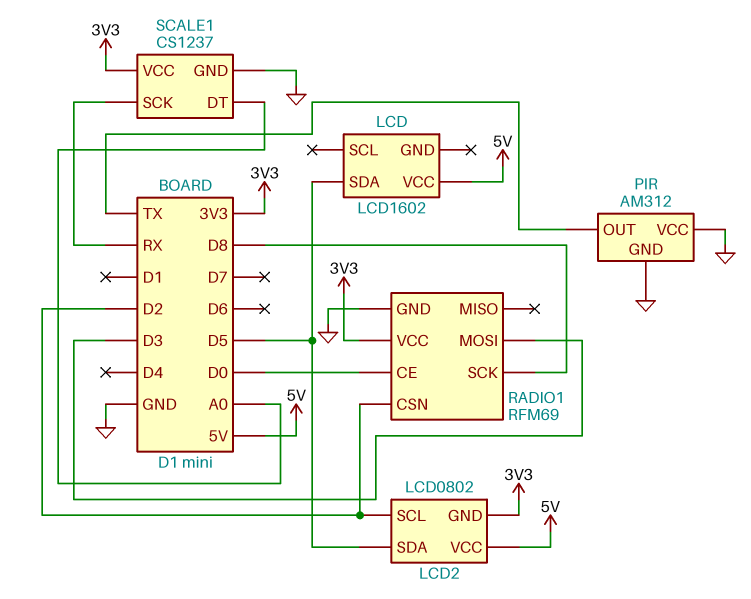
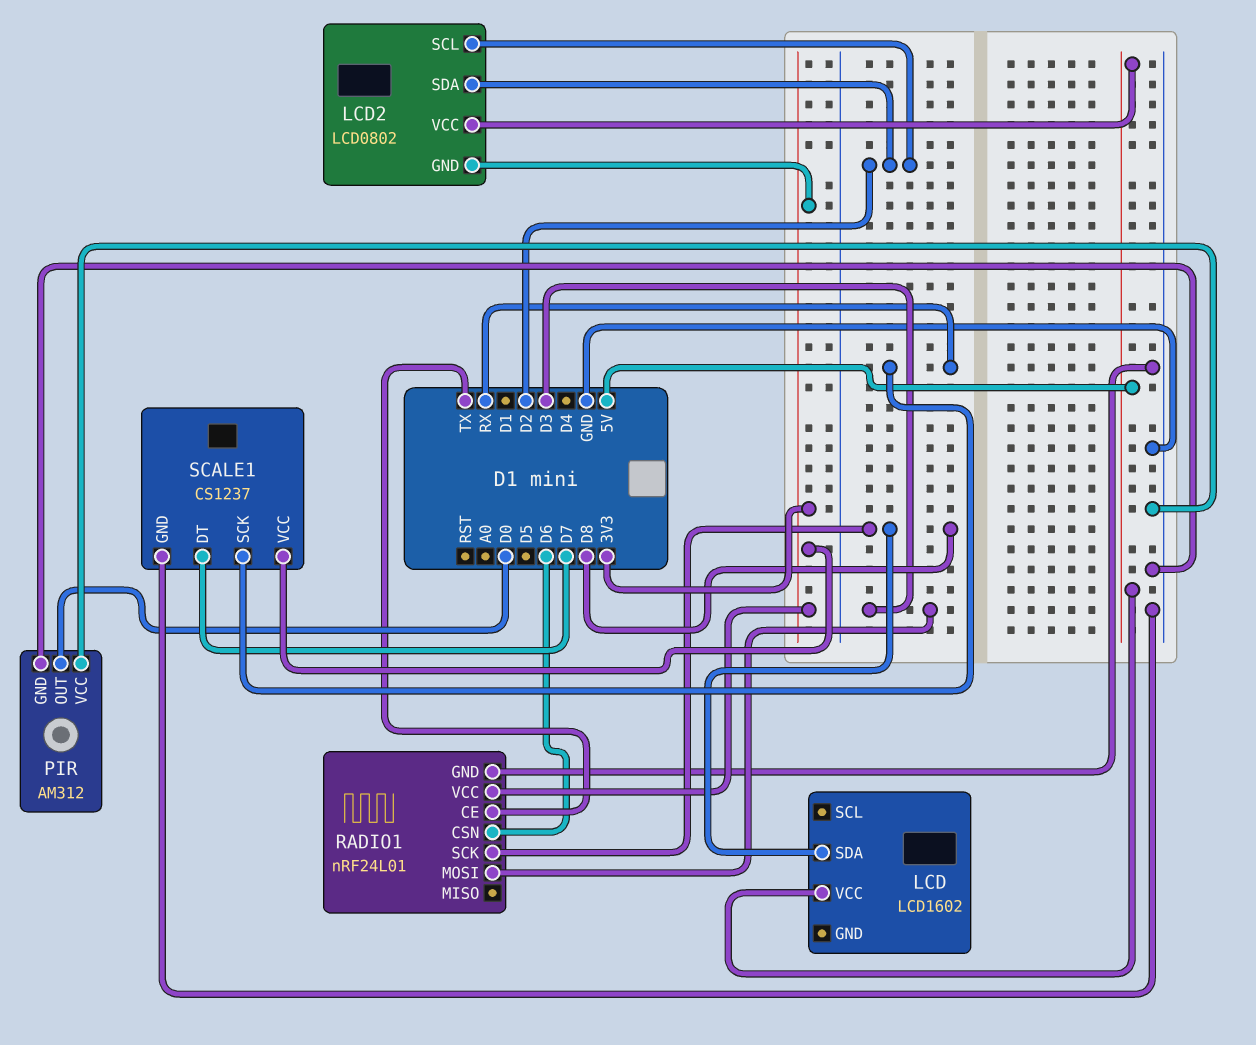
LCD pin SDA: D5 -> D8
LCD2 pin SDA: D5 -> D2
PIR pin OUT: TX -> D0
RADIO1: RFM69 -> nRF24L01
RADIO1 pin CE: D0 -> TX
RADIO1 pin CSN: D2 -> D6
SCALE1 pin DT: A0 -> D7

